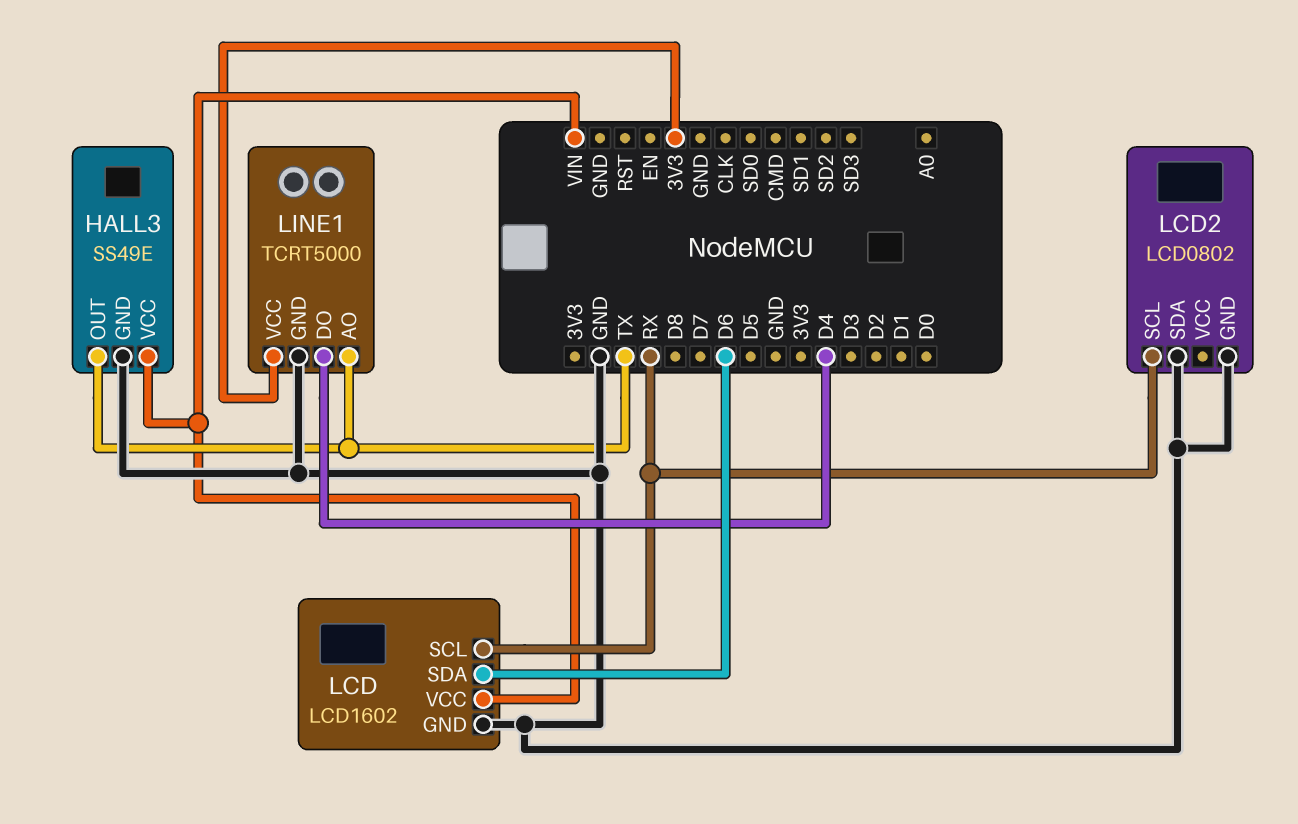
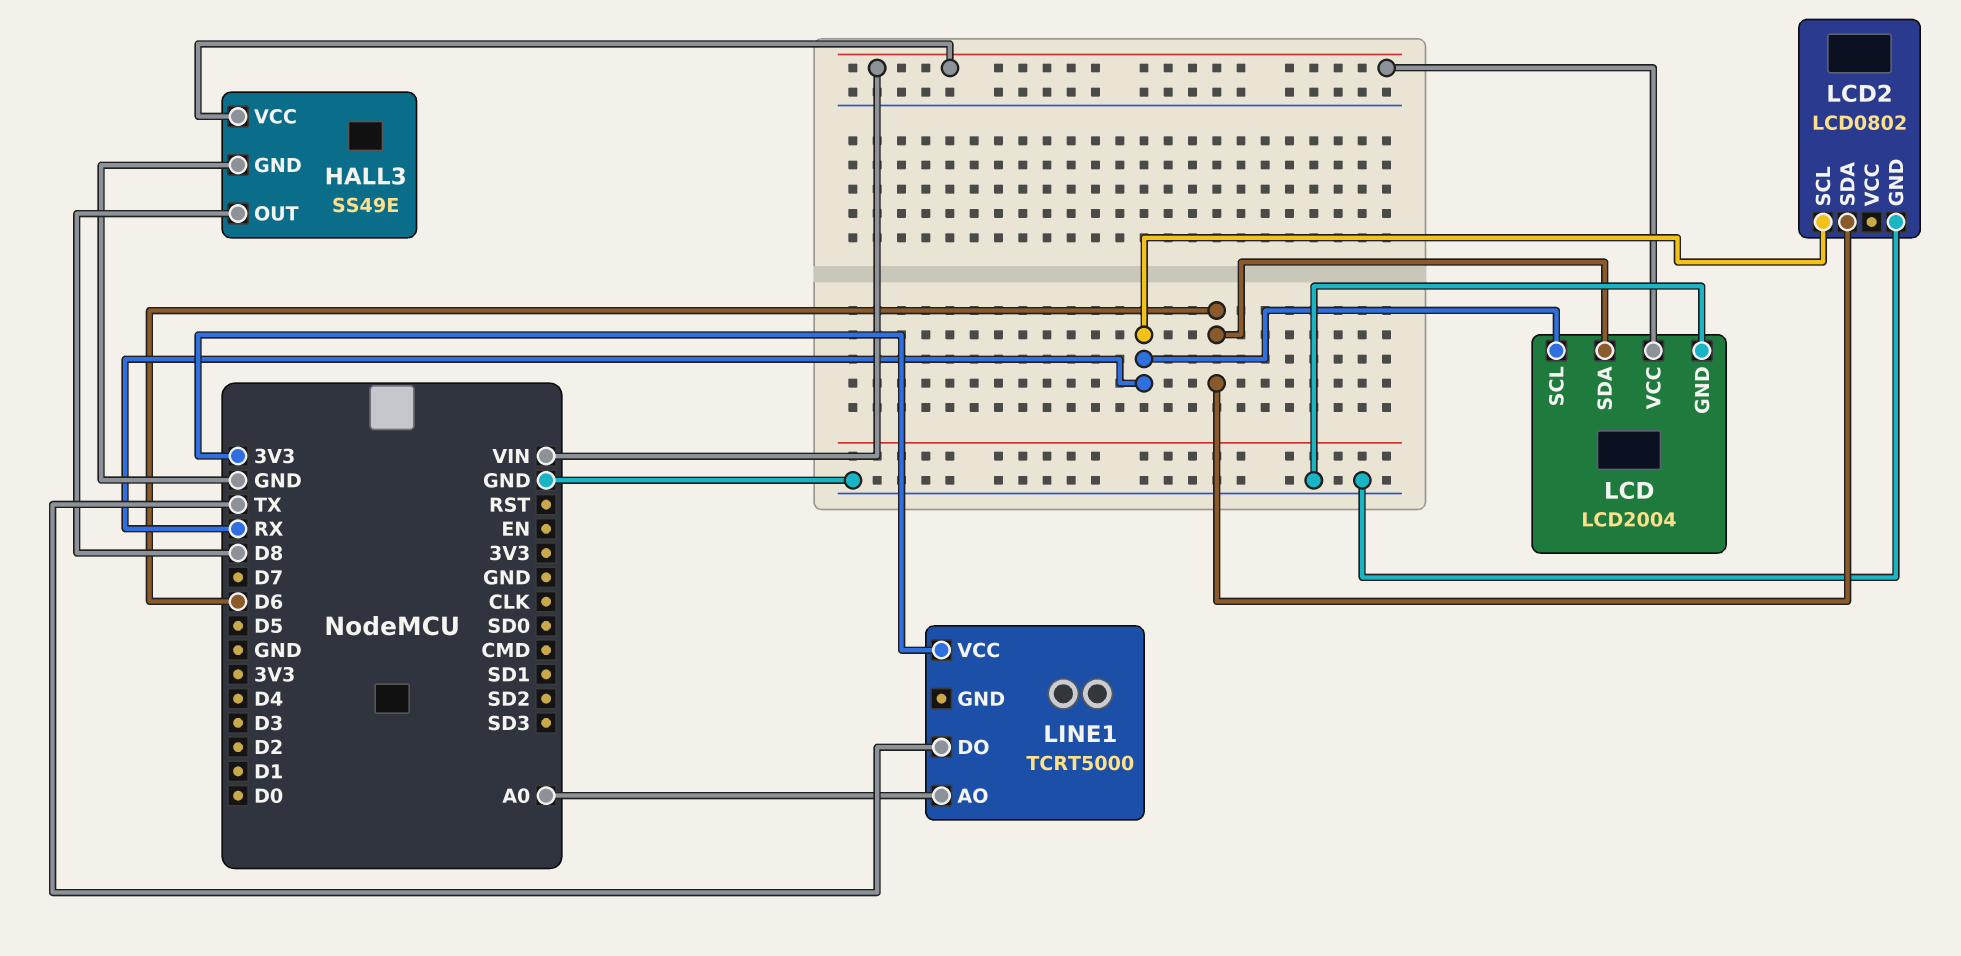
HALL3 pin OUT: TX -> D8
LCD: LCD1602 -> LCD2004
LCD2 pin SDA: GND -> D6
LINE1 pin AO: TX -> A0
LINE1 pin DO: D4 -> TX
LINE1 pin GND: GND -> none

